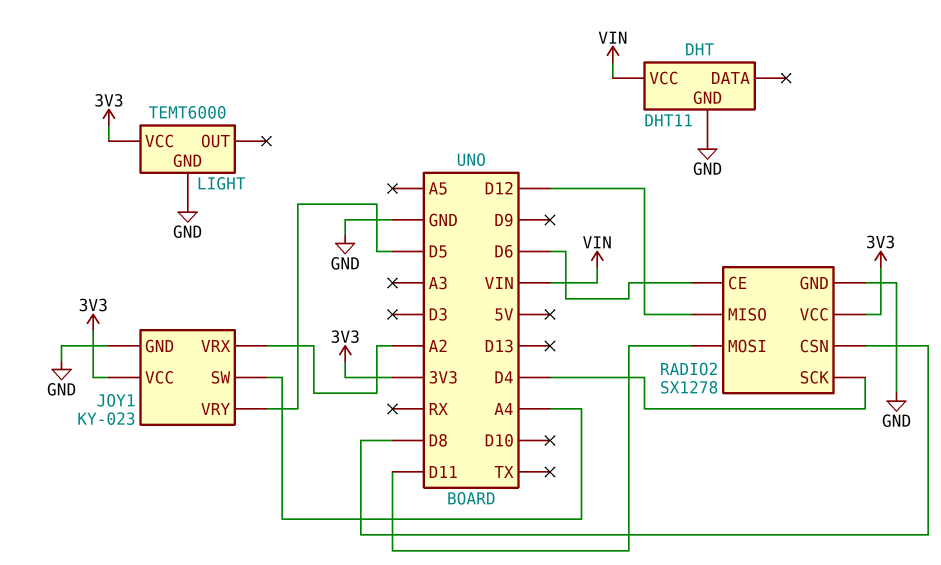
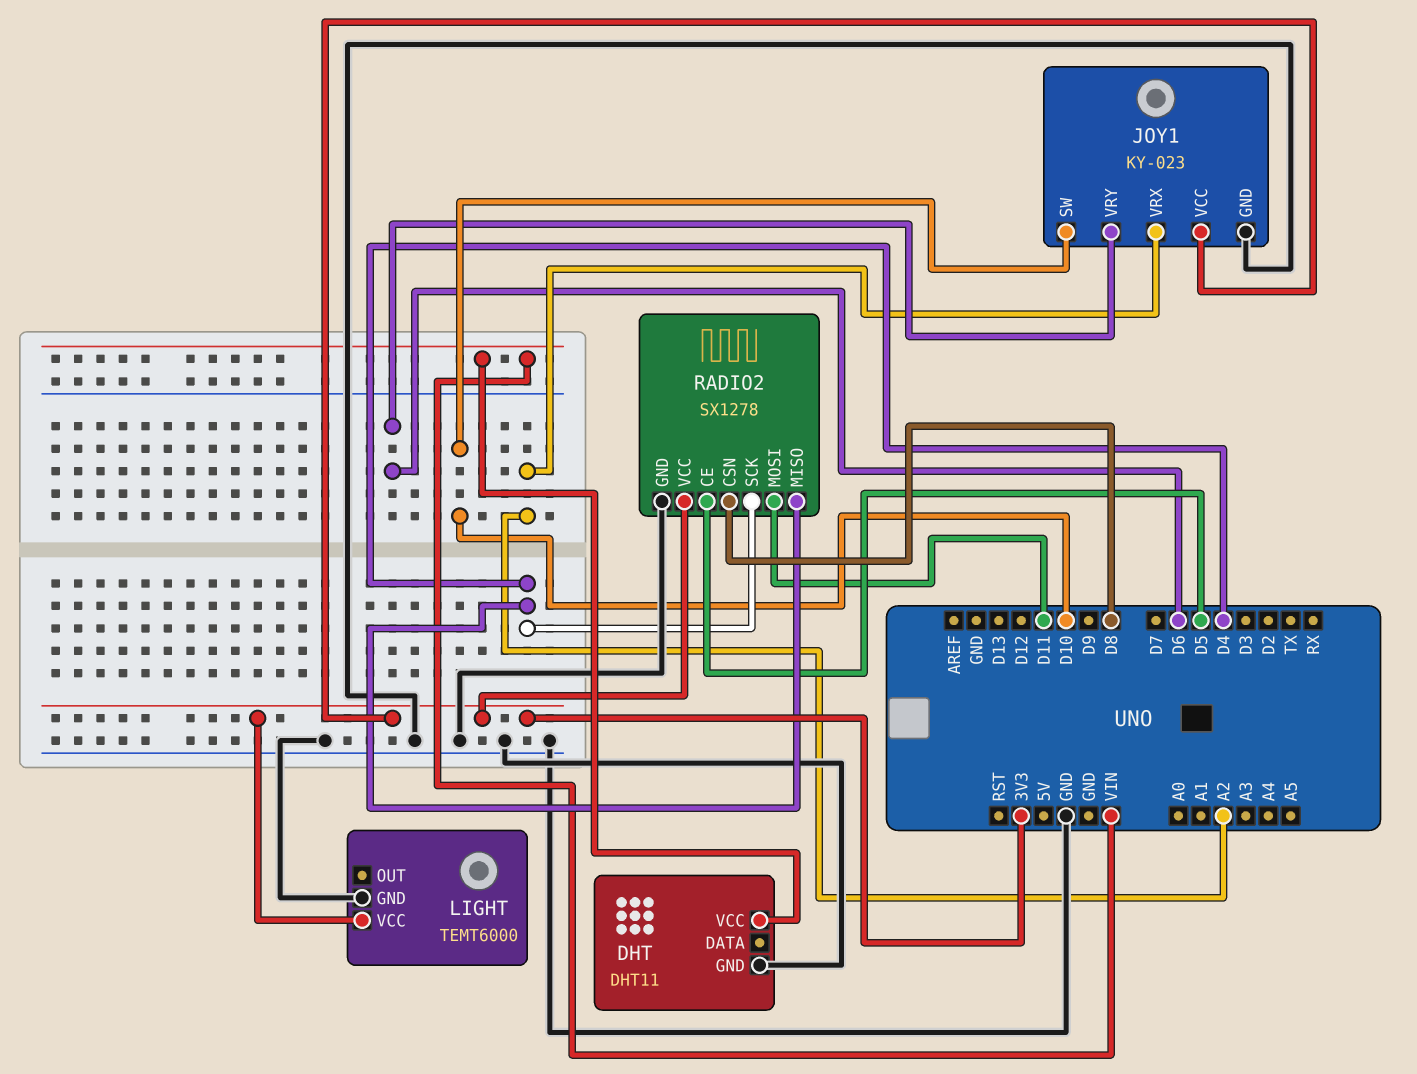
JOY1 pin SW: A4 -> D10
JOY1 pin VRY: D5 -> D6
RADIO2 pin CE: D6 -> D5
RADIO2 pin MISO: D12 -> D4

